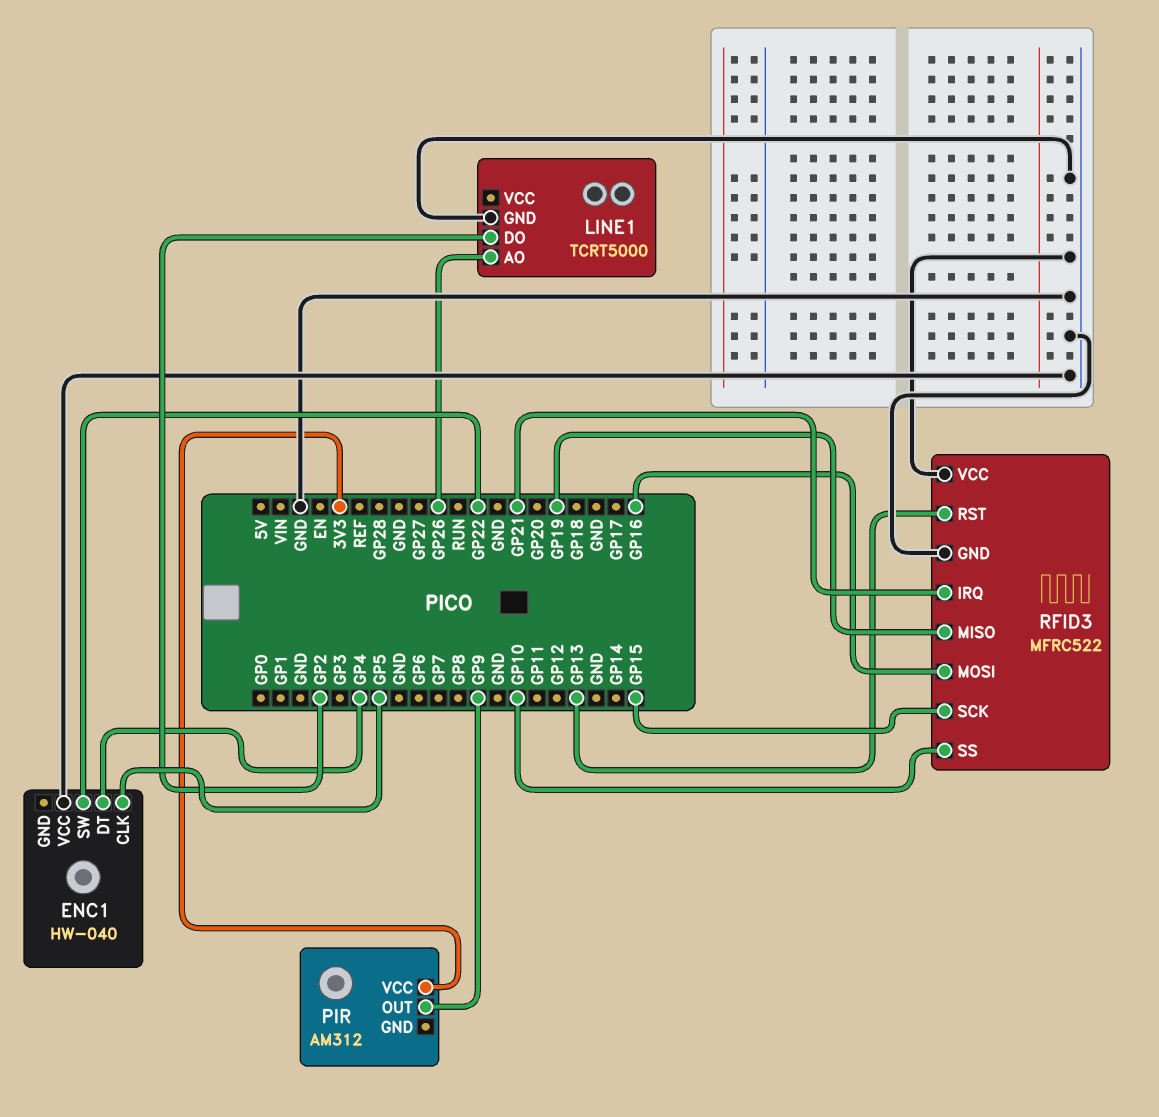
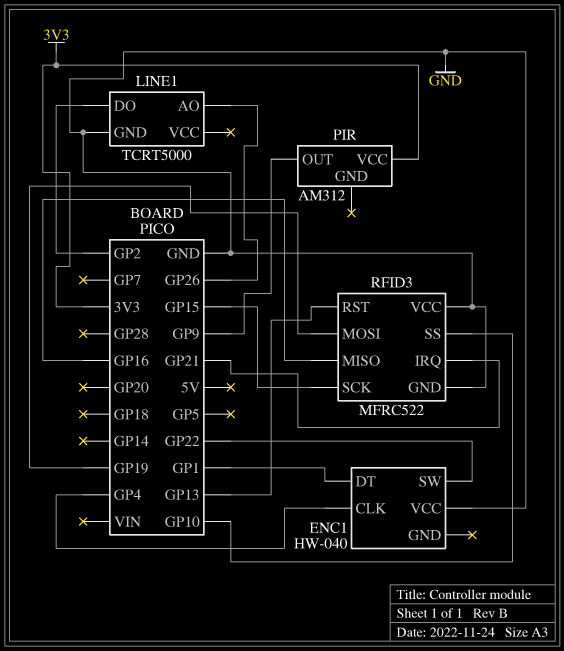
ENC1 pin CLK: GP5 -> GP4
ENC1 pin DT: GP4 -> GP1
RFID3 pin MISO: GP19 -> GP16
RFID3 pin MOSI: GP16 -> GP19

